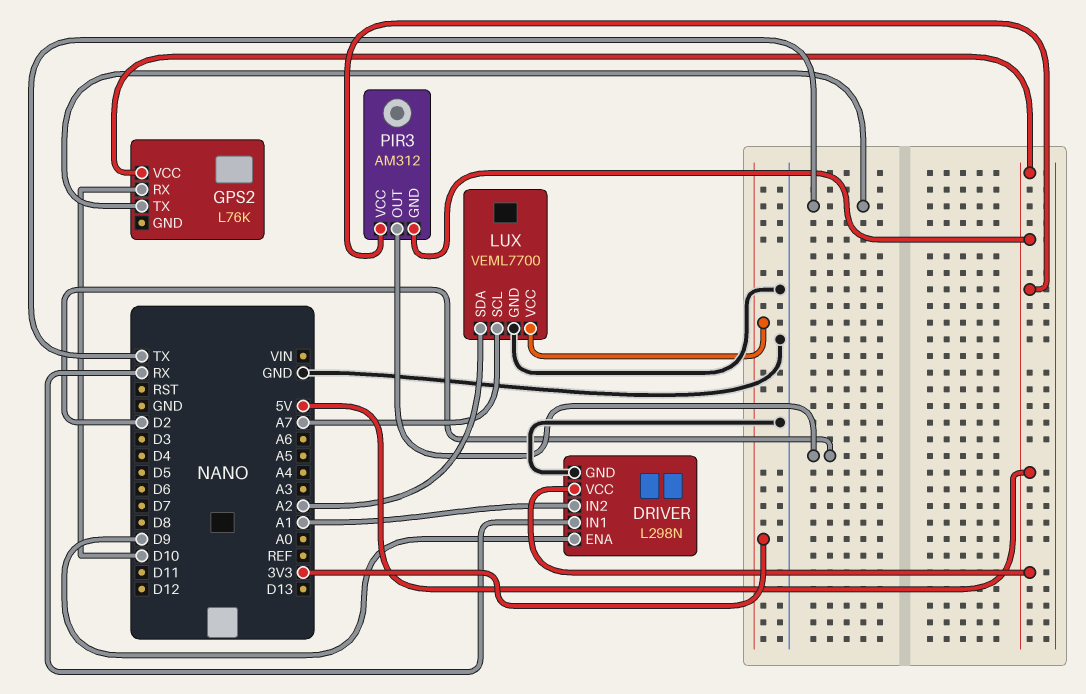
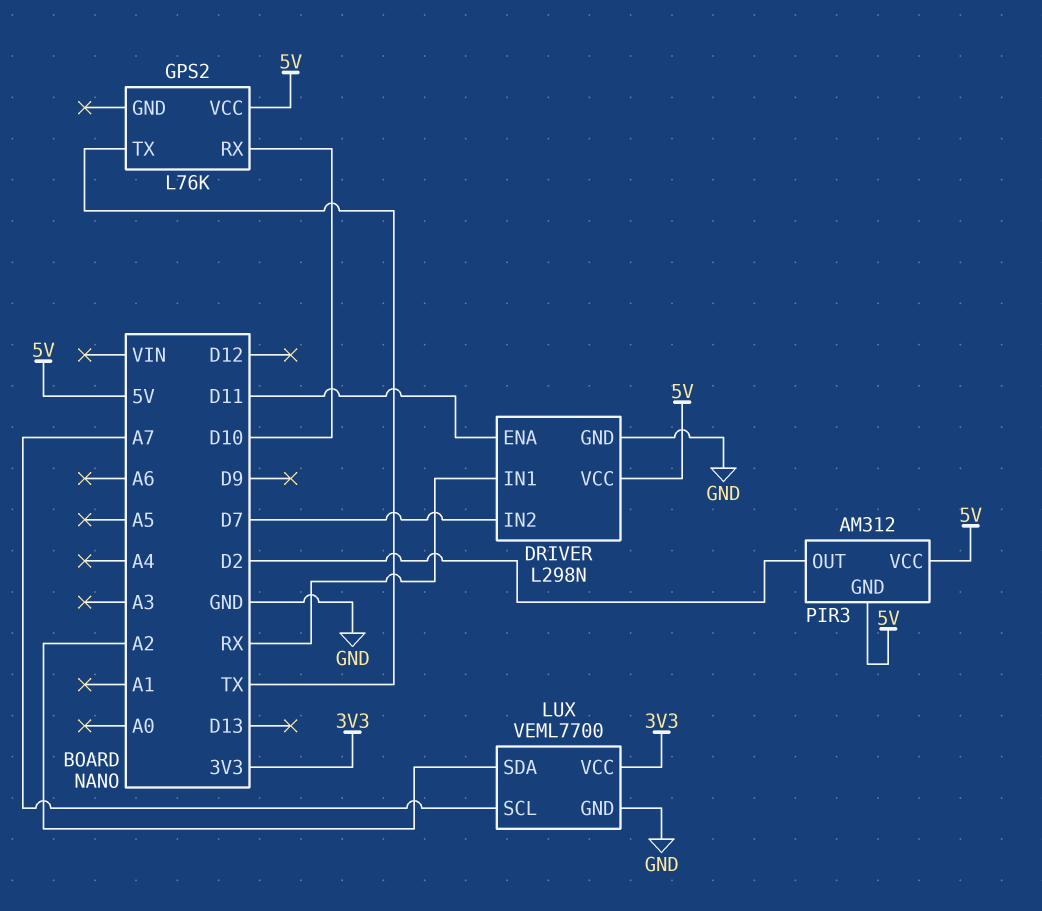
DRIVER pin ENA: D9 -> D11
DRIVER pin IN2: A1 -> D7

